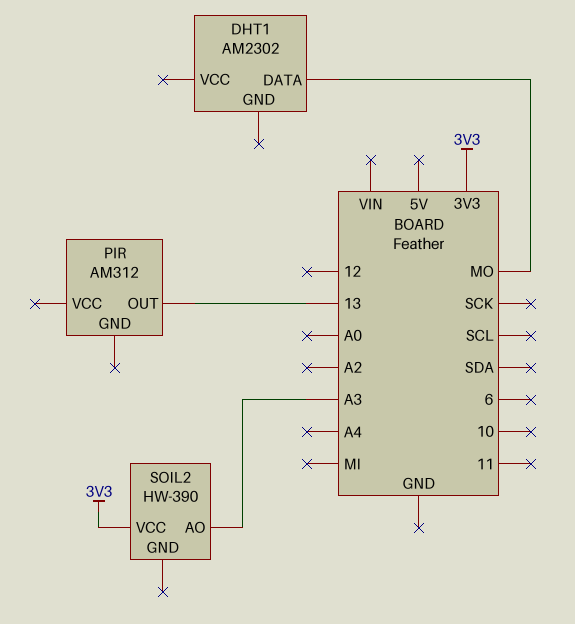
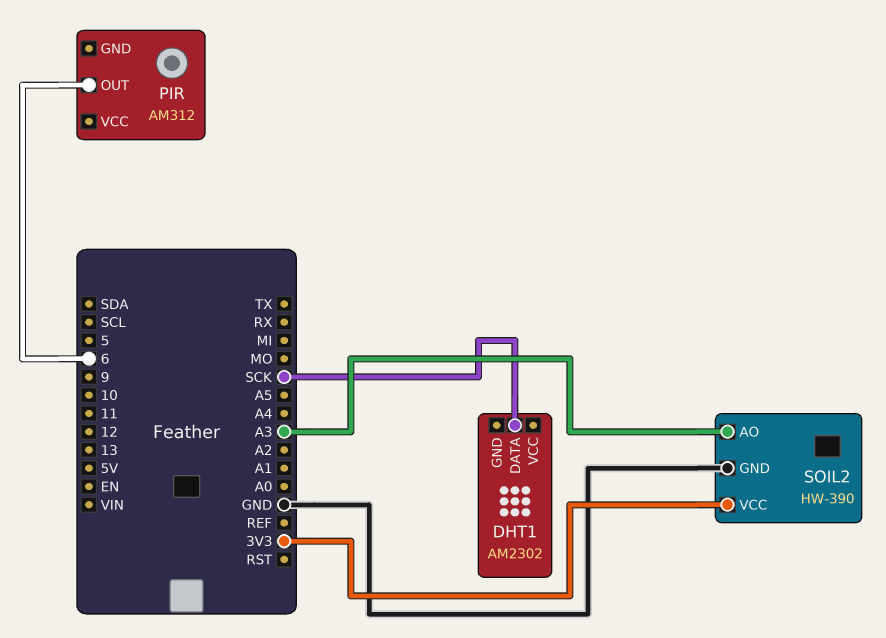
DHT1 pin DATA: MO -> SCK
PIR pin OUT: 13 -> 6
SOIL2 pin GND: none -> GND

